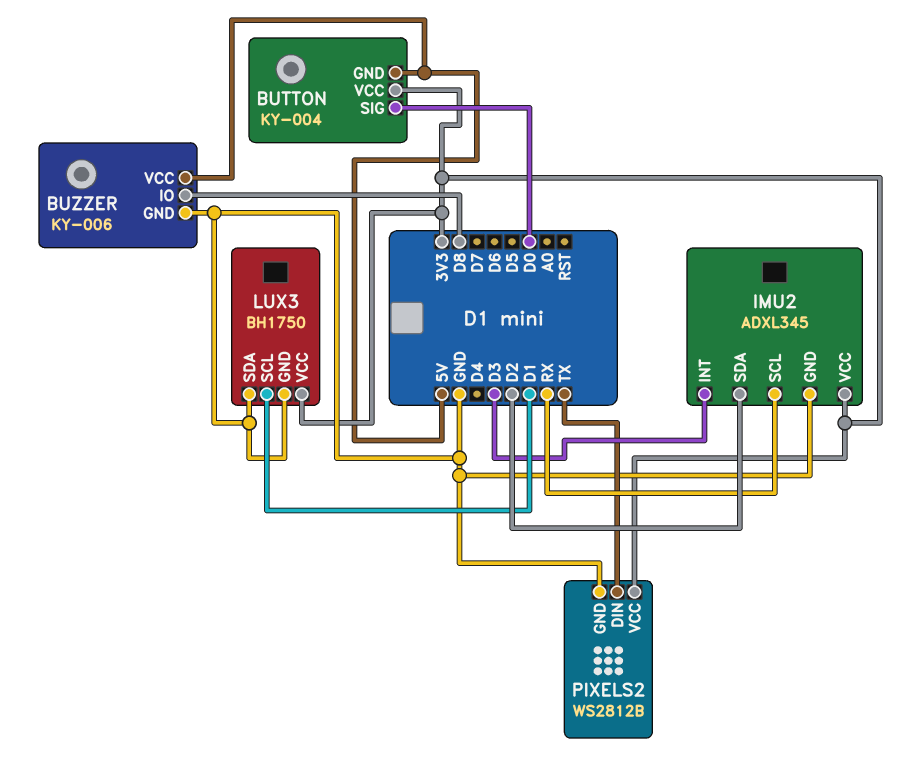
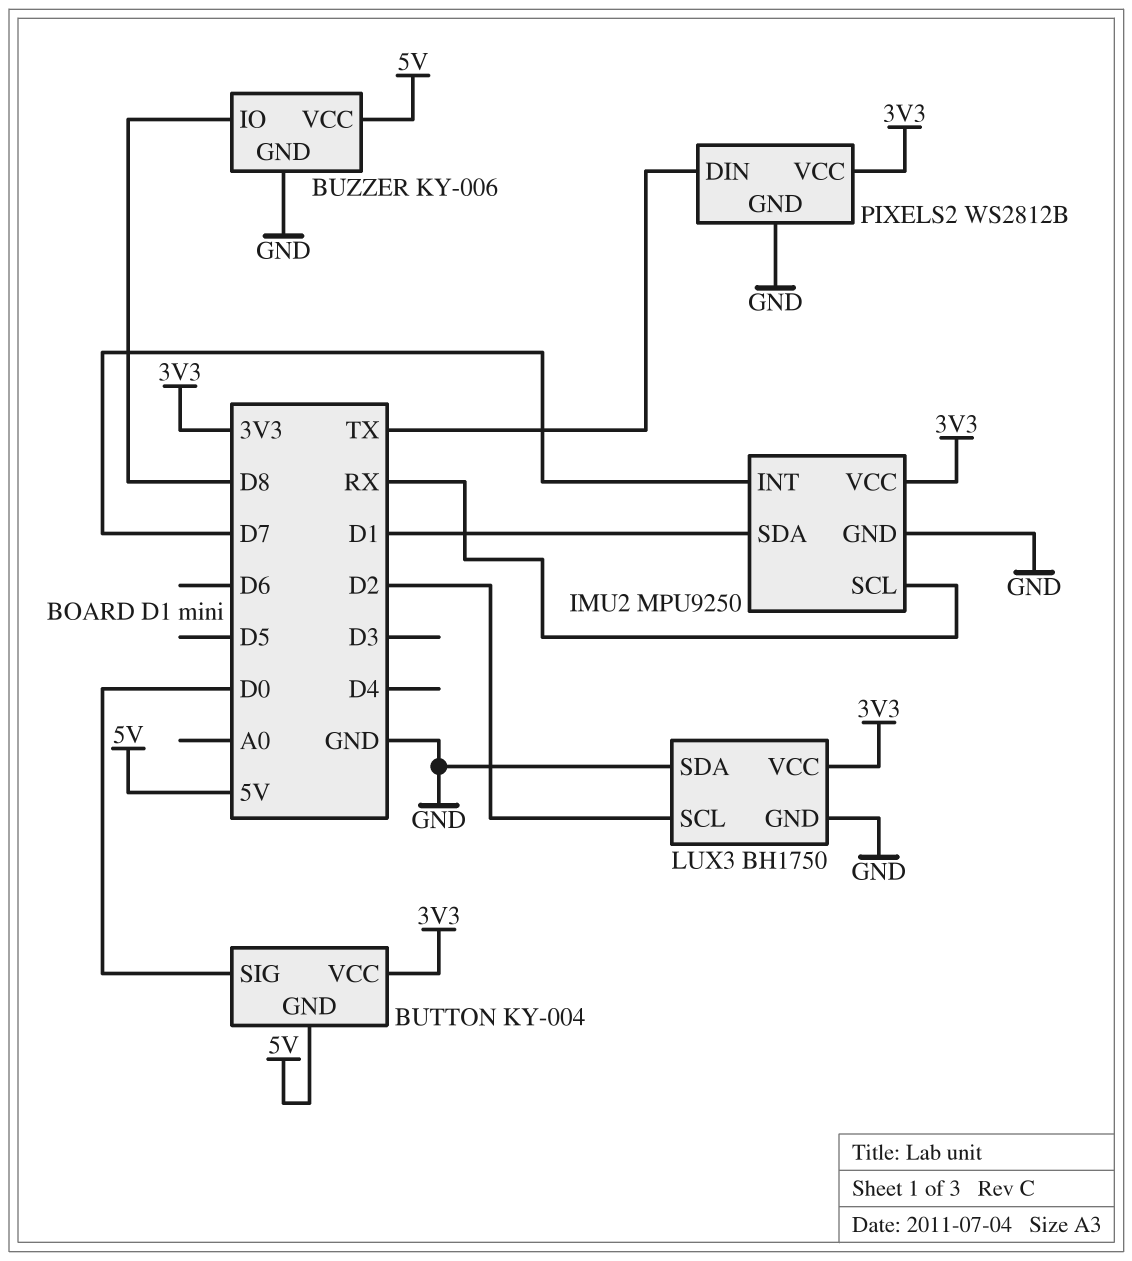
IMU2: ADXL345 -> MPU9250
IMU2 pin INT: D3 -> D7
IMU2 pin SDA: D2 -> D1
LUX3 pin SCL: D1 -> D2

